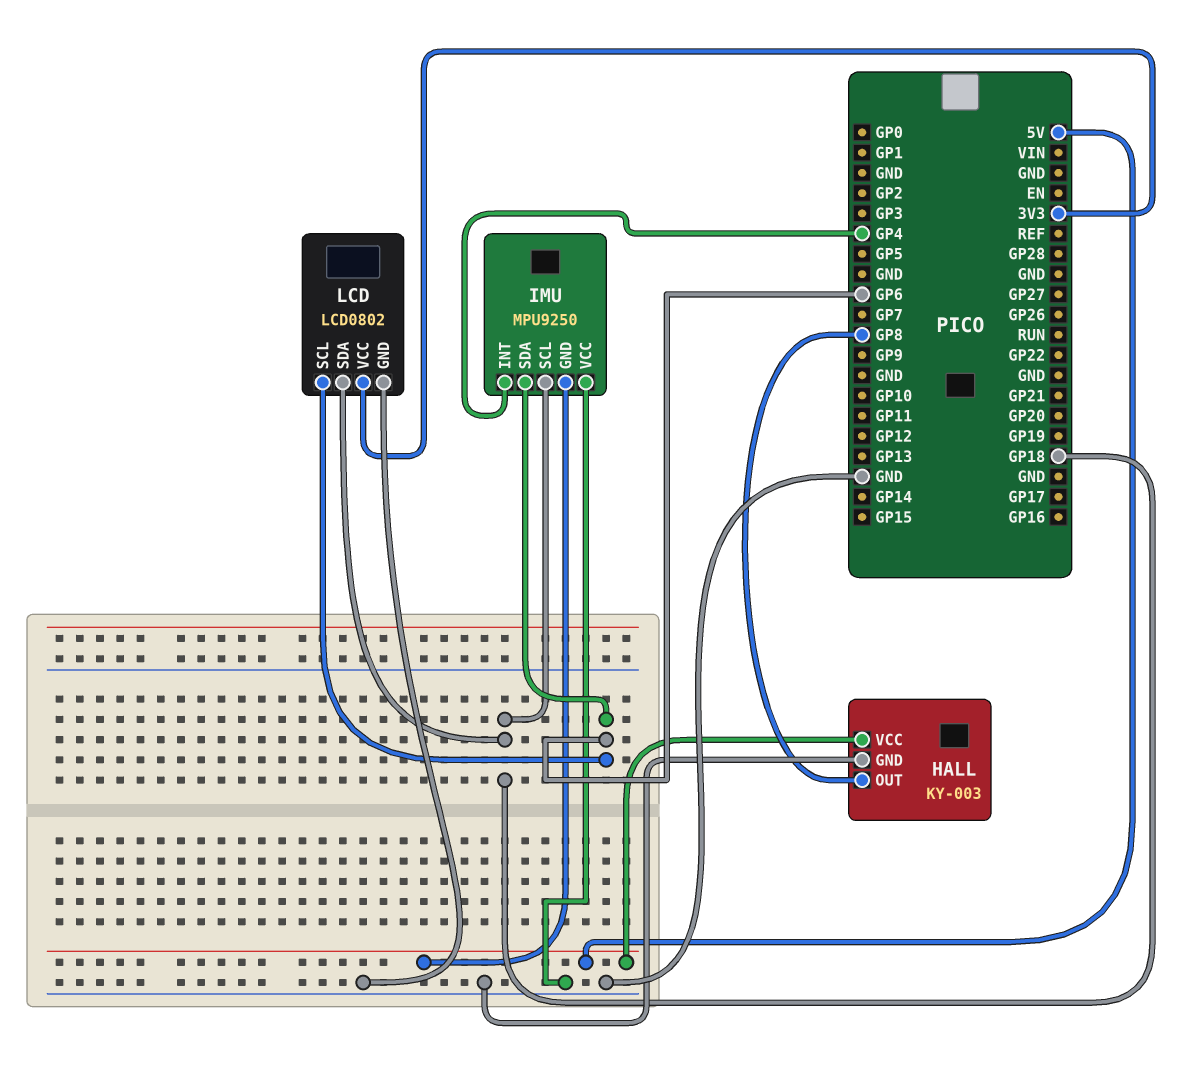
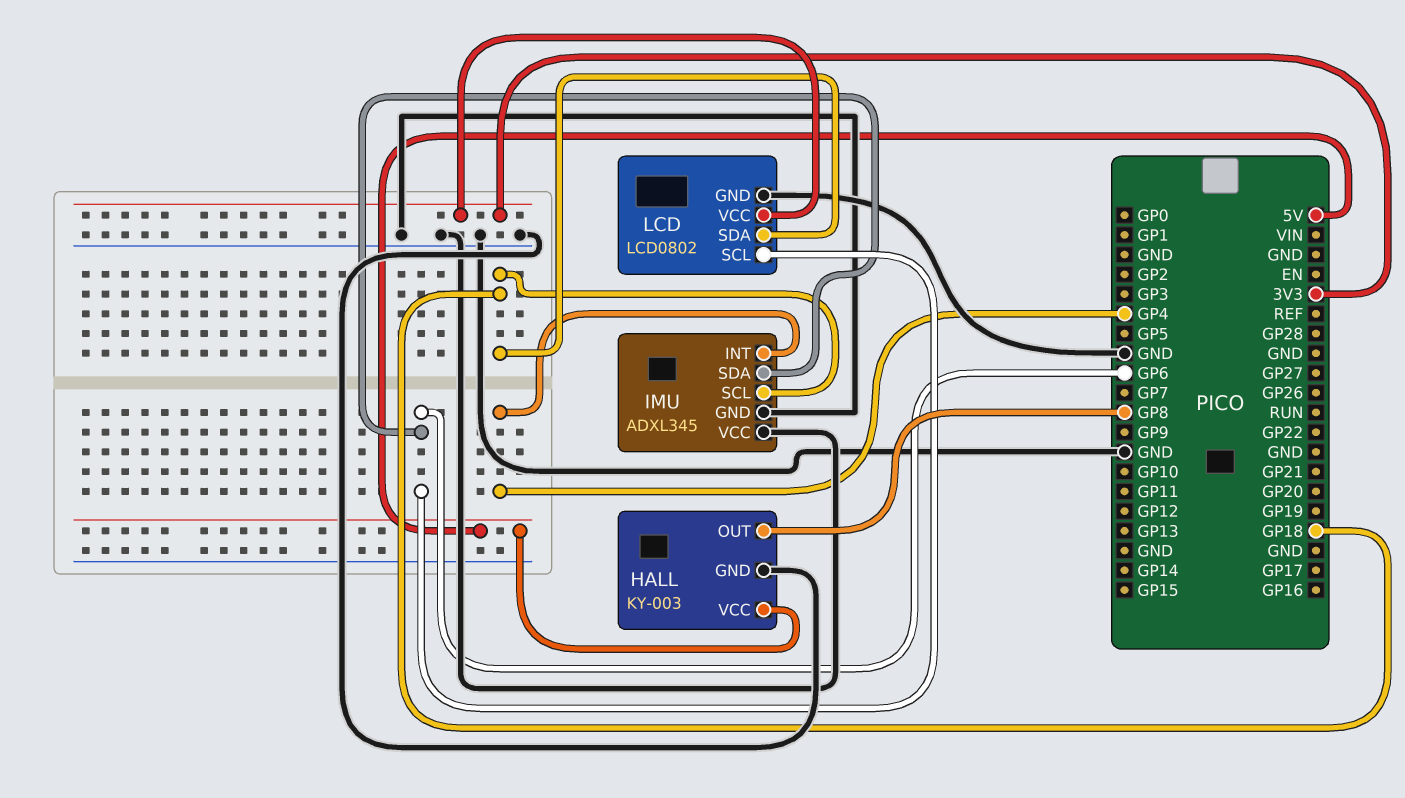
IMU: MPU9250 -> ADXL345
IMU pin GND: 5V -> GND

